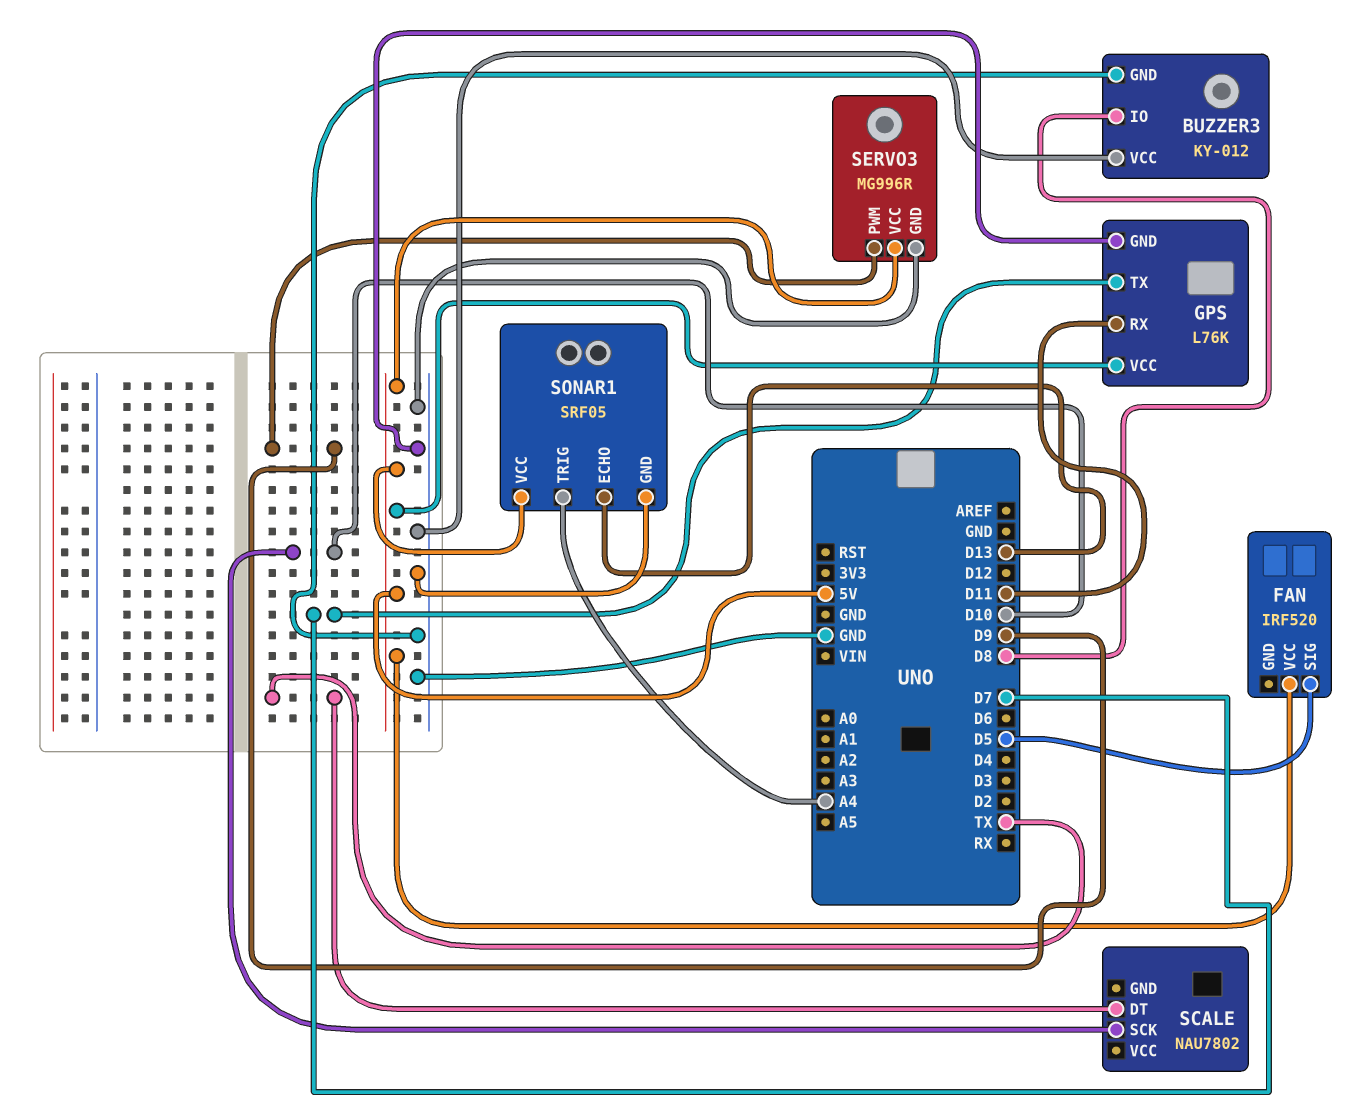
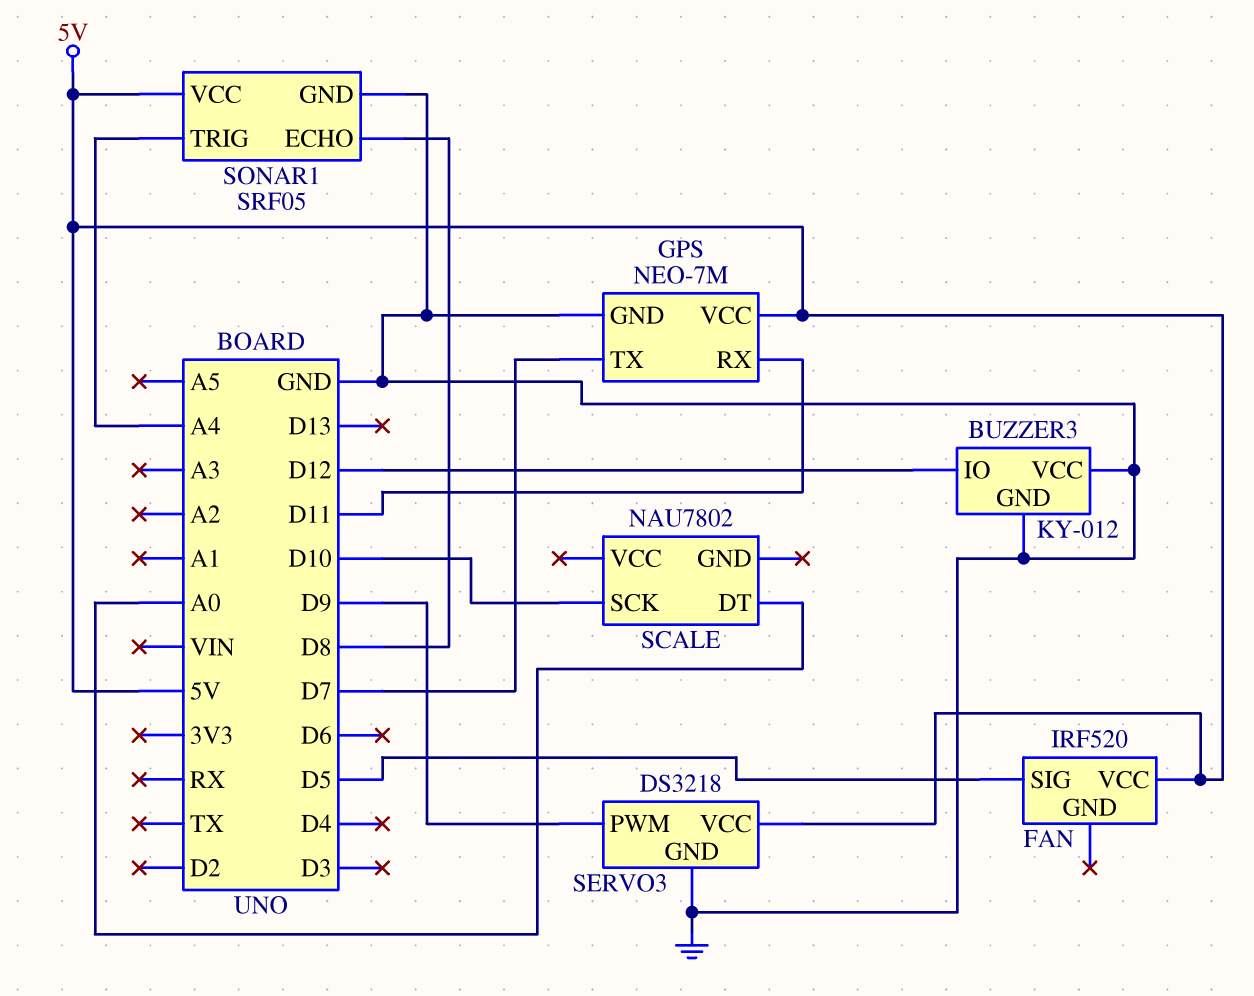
BUZZER3 pin IO: D8 -> D12
GPS: L76K -> NEO-7M
SCALE pin DT: TX -> A0
SERVO3: MG996R -> DS3218
SONAR1 pin ECHO: D13 -> D8

